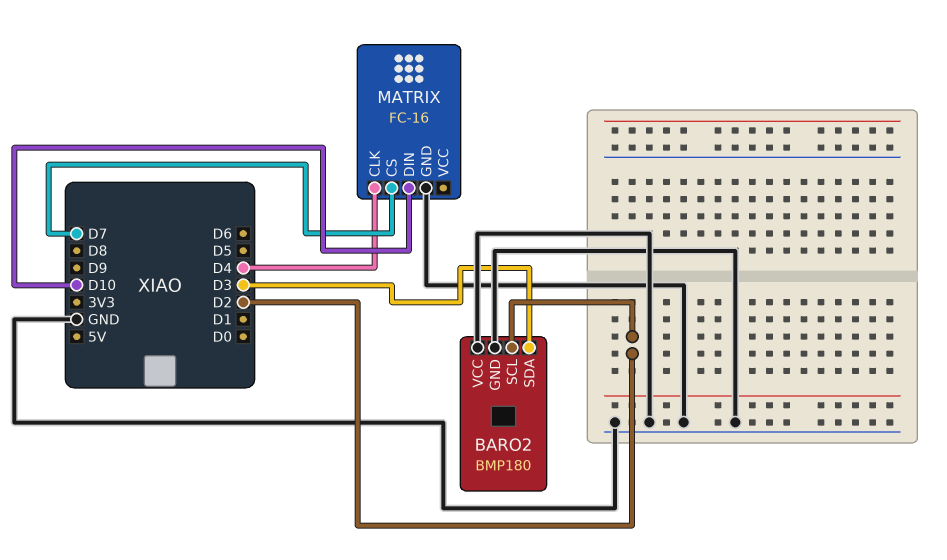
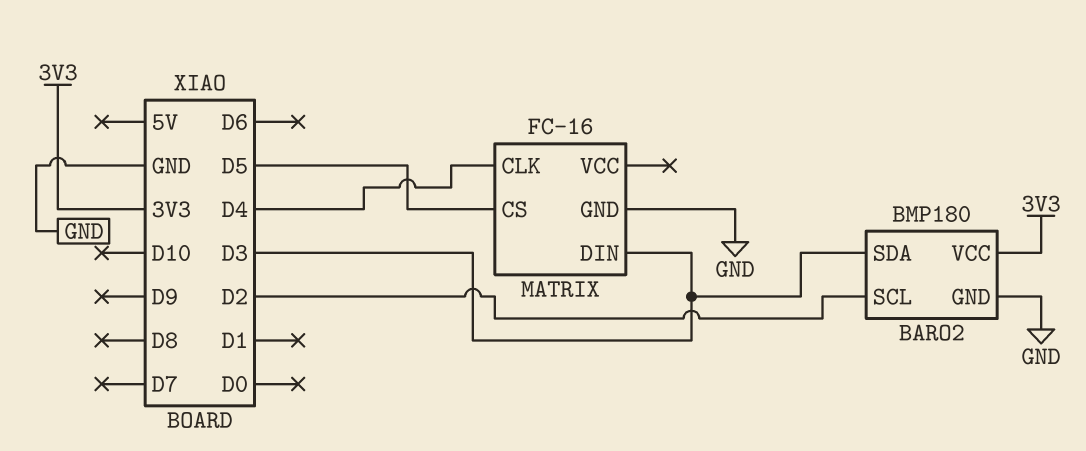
BARO2 pin VCC: GND -> 3V3
MATRIX pin CS: D7 -> D5
MATRIX pin DIN: D10 -> D3

